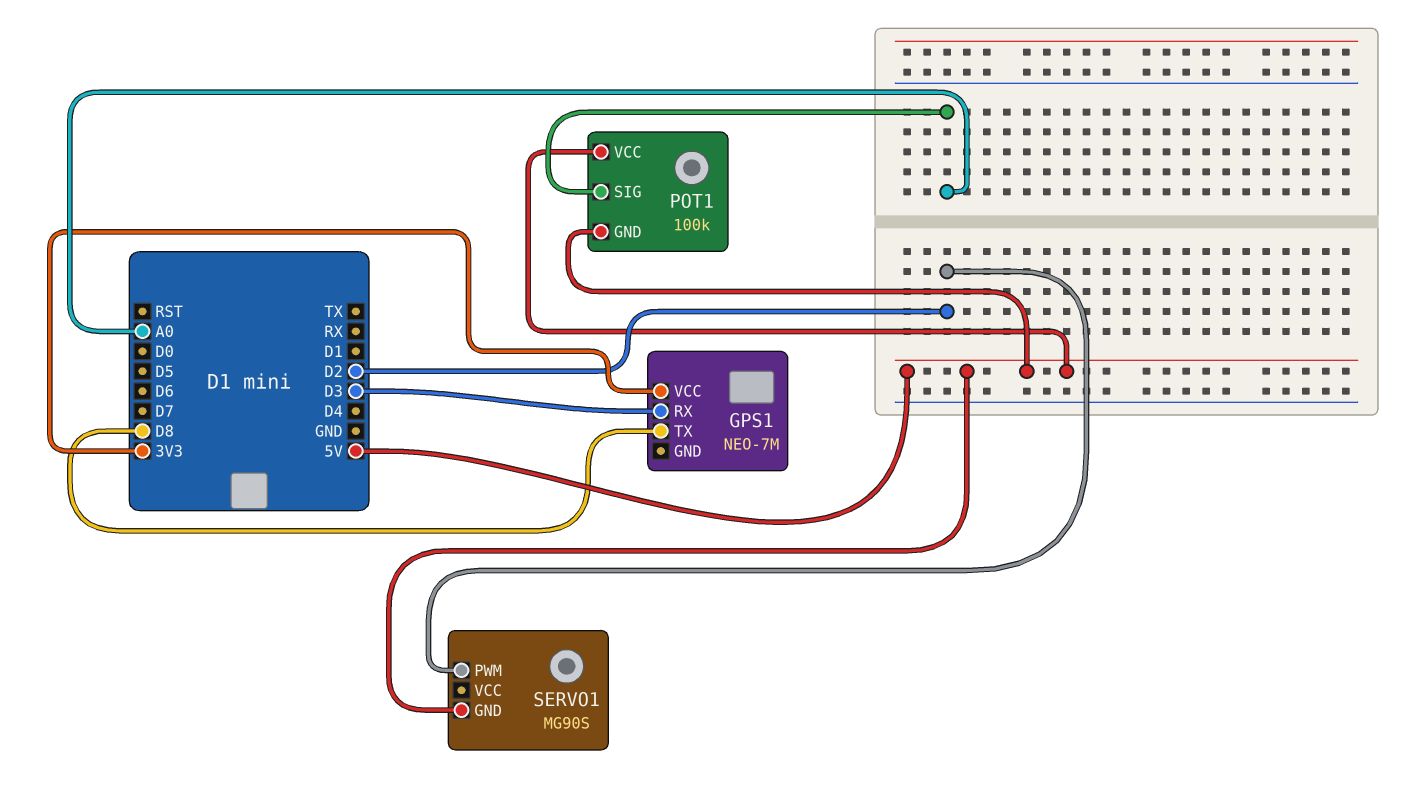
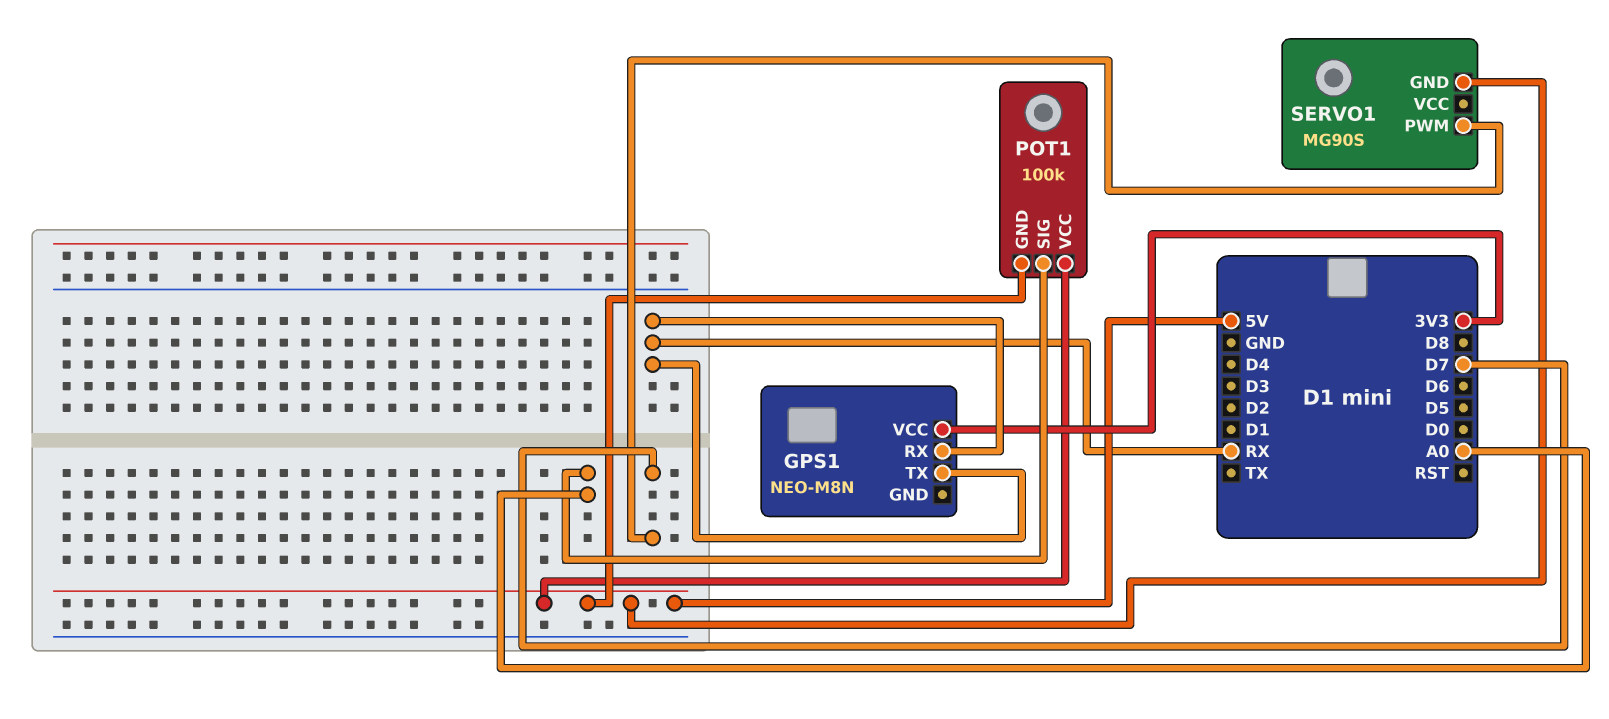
GPS1: NEO-7M -> NEO-M8N
GPS1 pin RX: D3 -> RX
GPS1 pin TX: D8 -> RX
SERVO1 pin PWM: D2 -> D7

